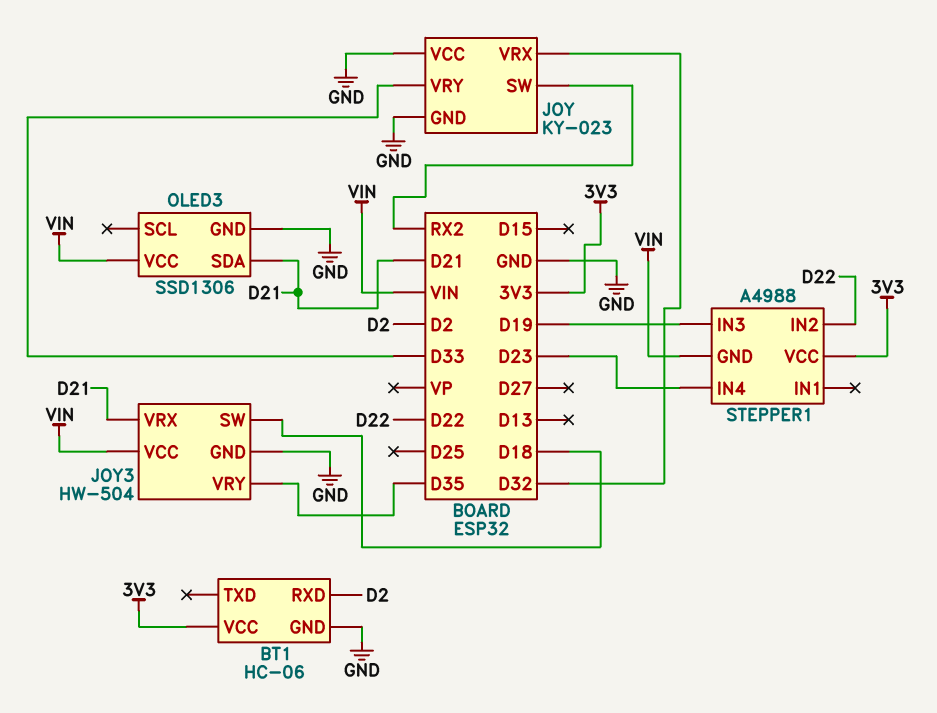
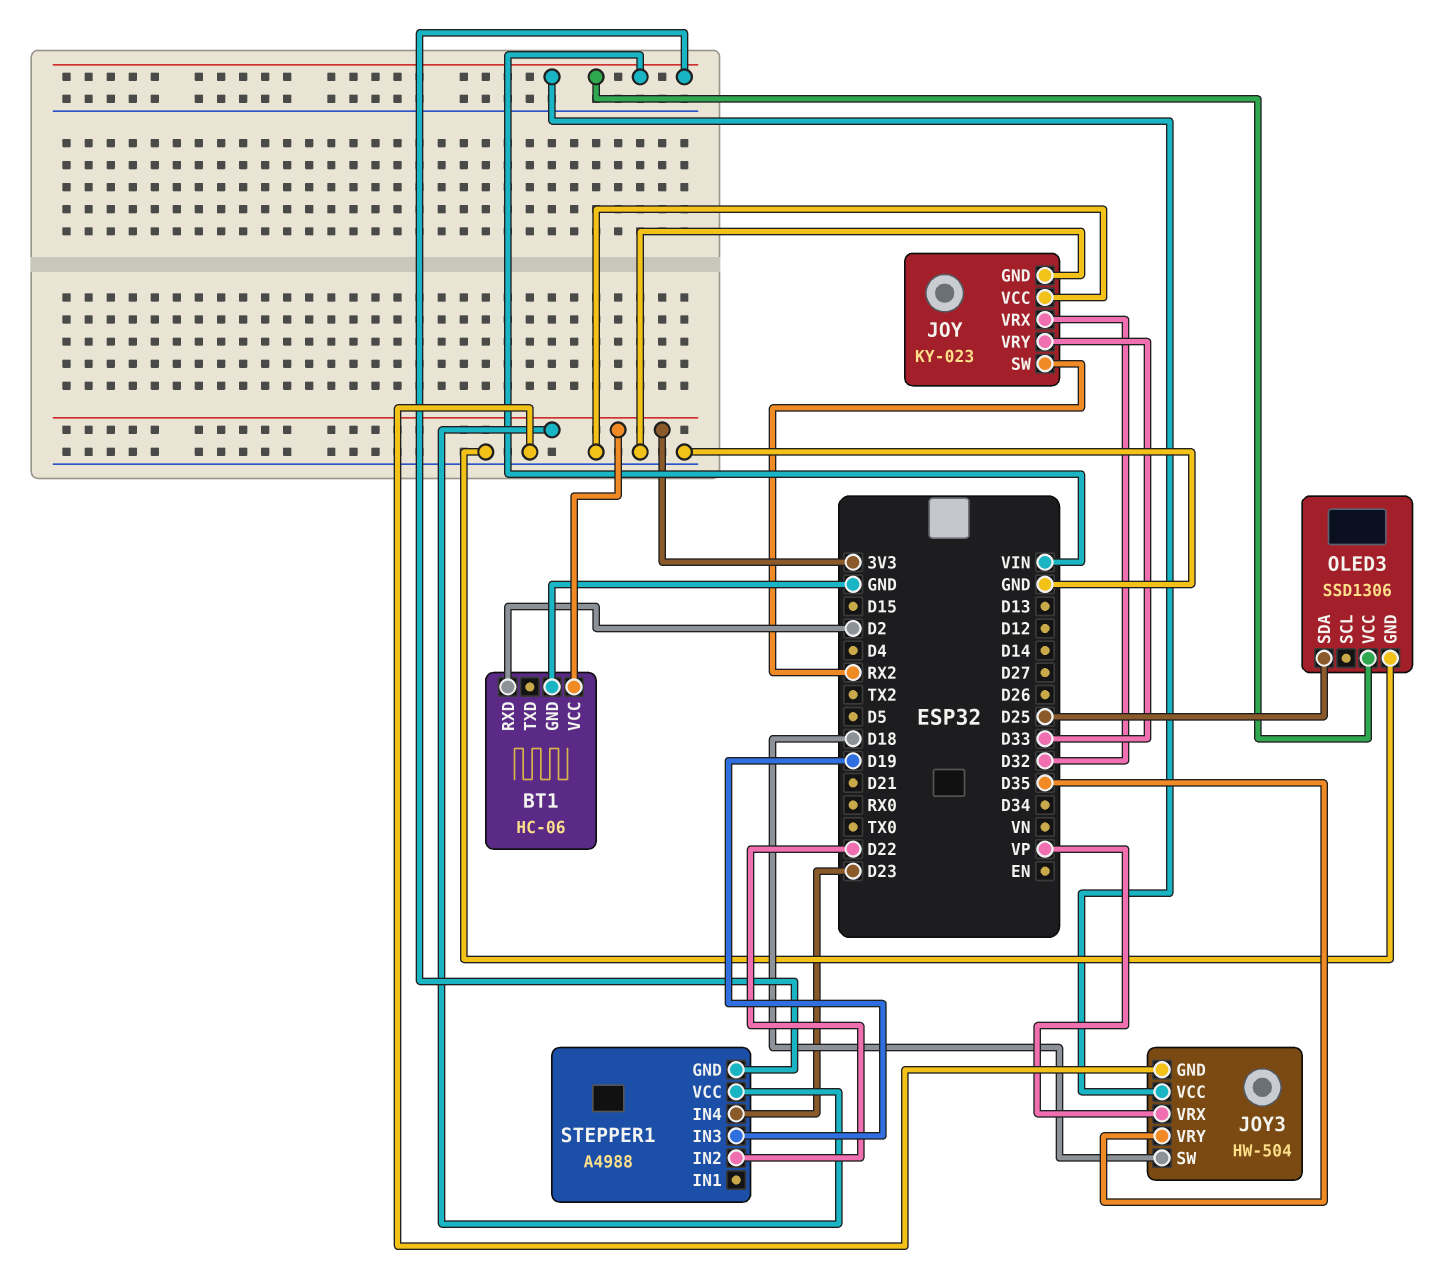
JOY3 pin VRX: D21 -> VP
OLED3 pin SDA: D21 -> D25

